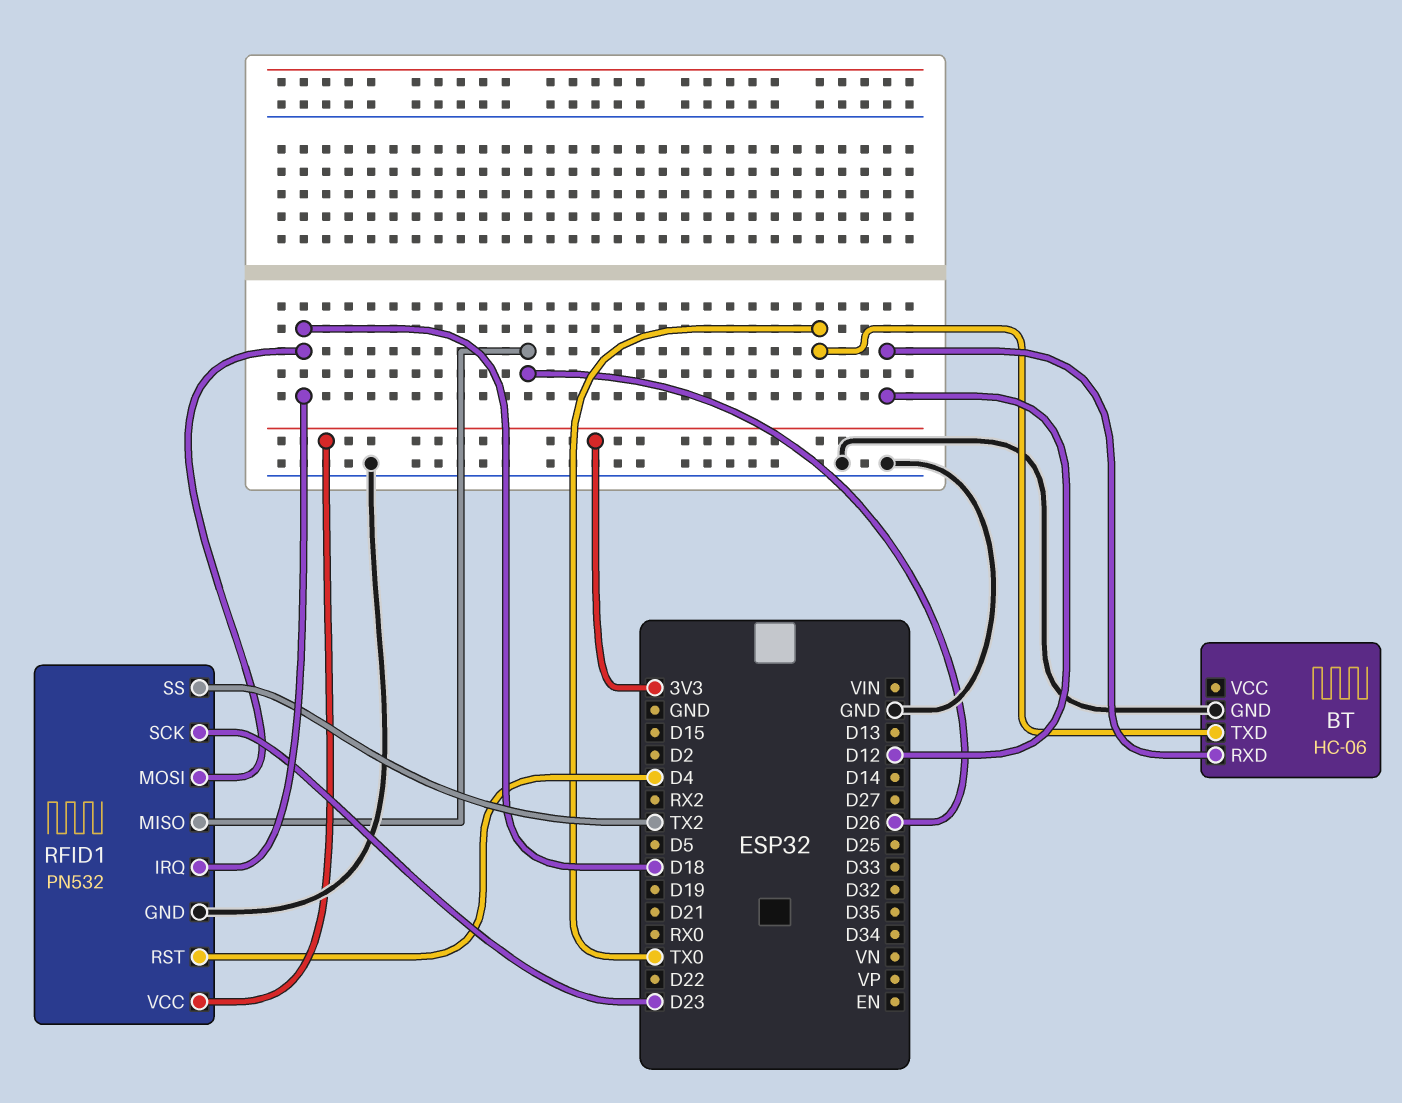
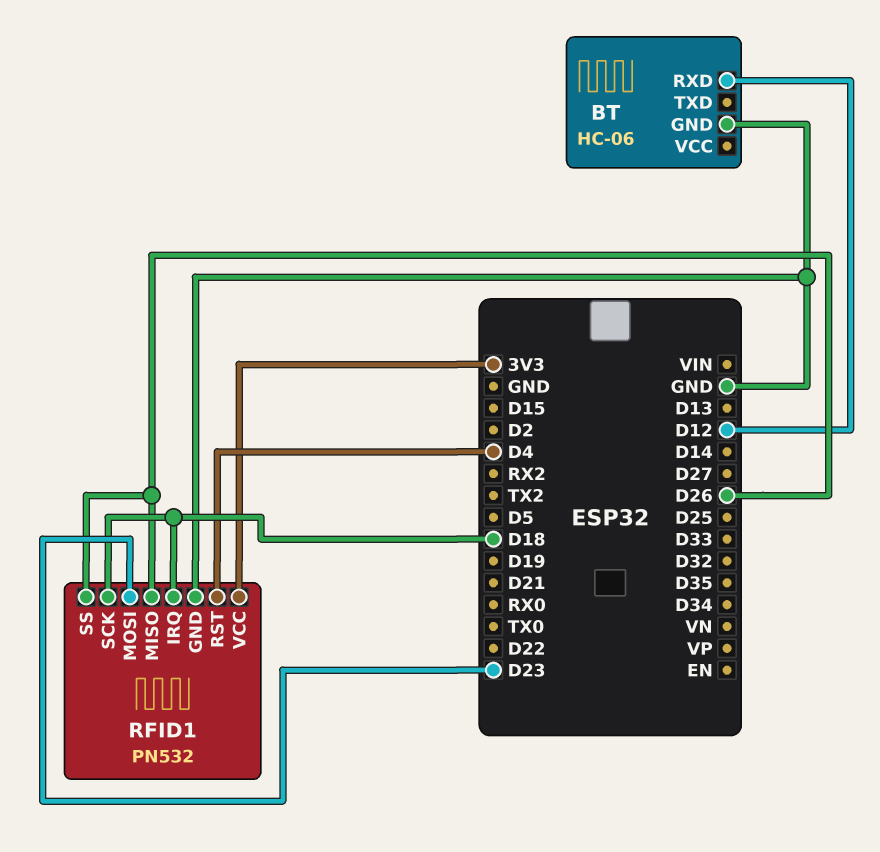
BT pin TXD: TX0 -> none
RFID1 pin MOSI: D18 -> D23
RFID1 pin SCK: D23 -> D18
RFID1 pin SS: TX2 -> D26

